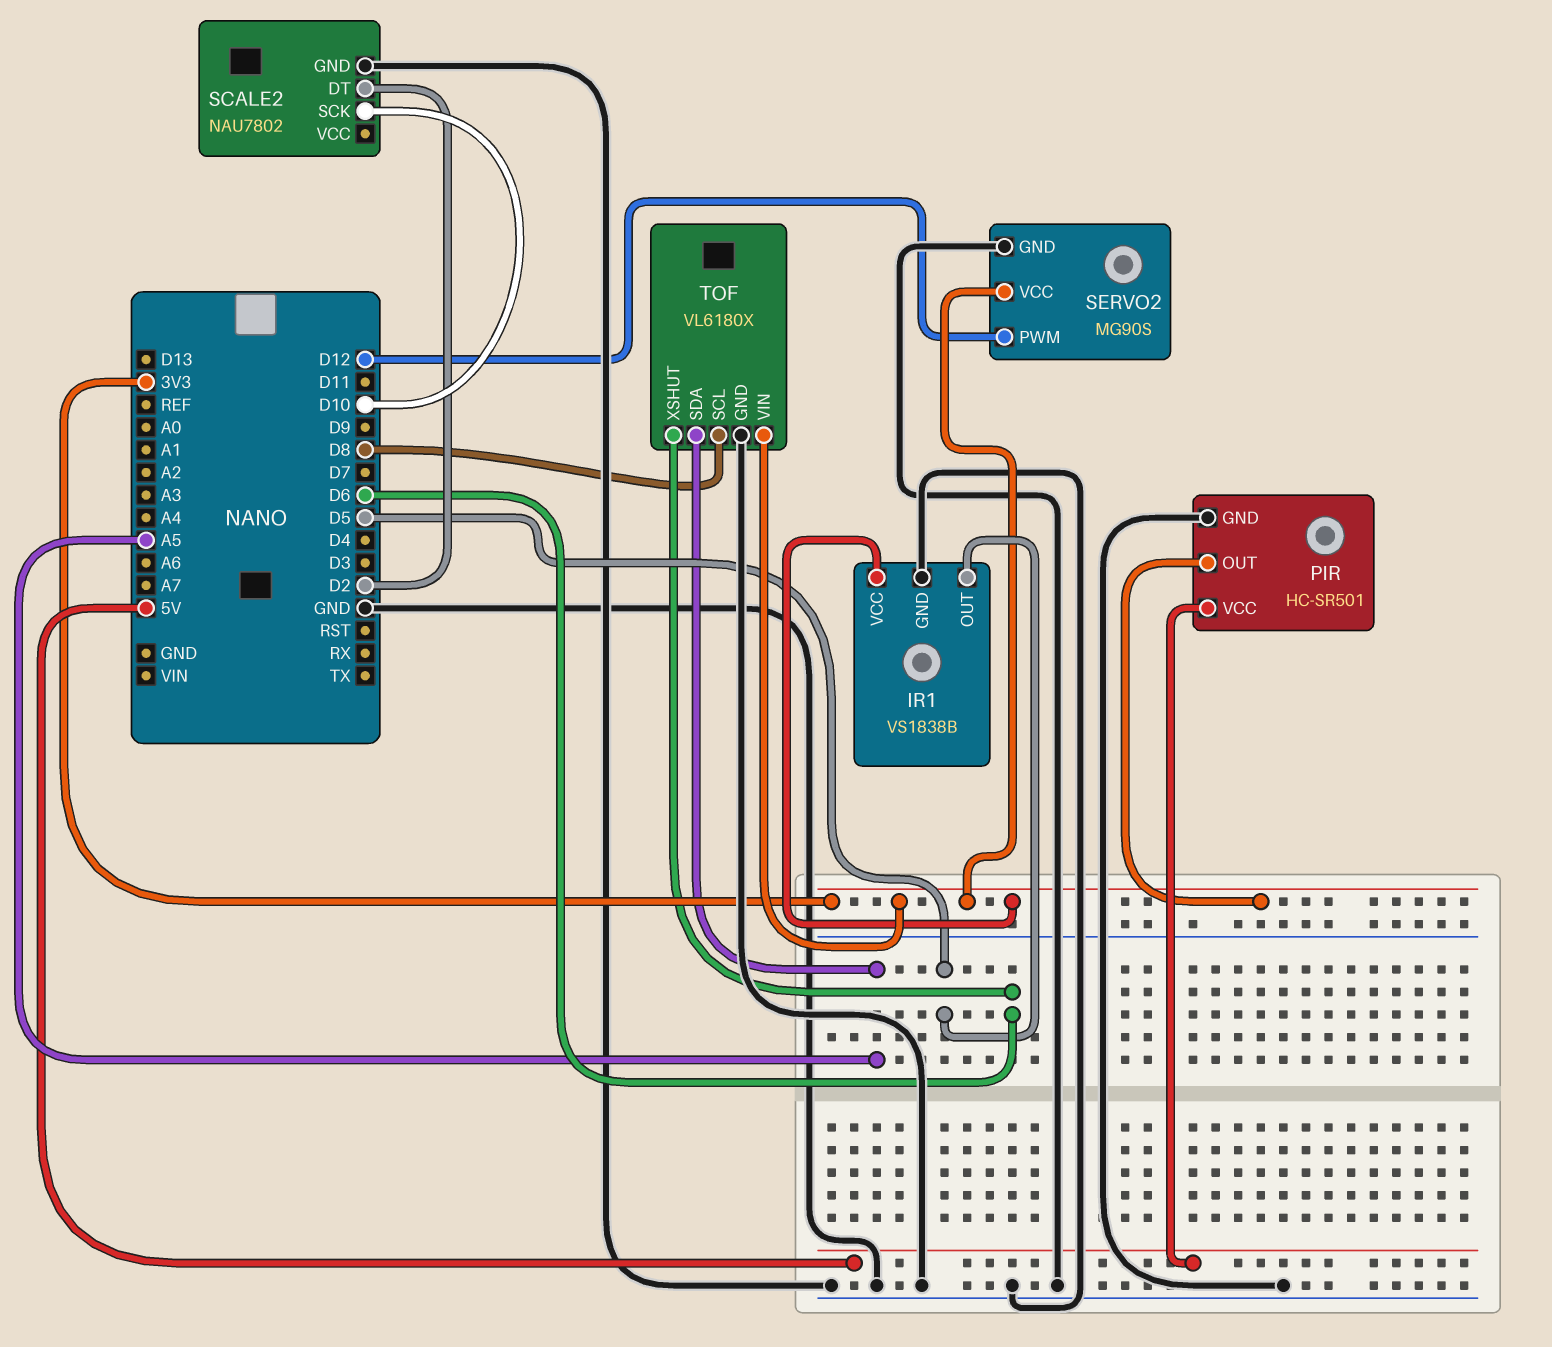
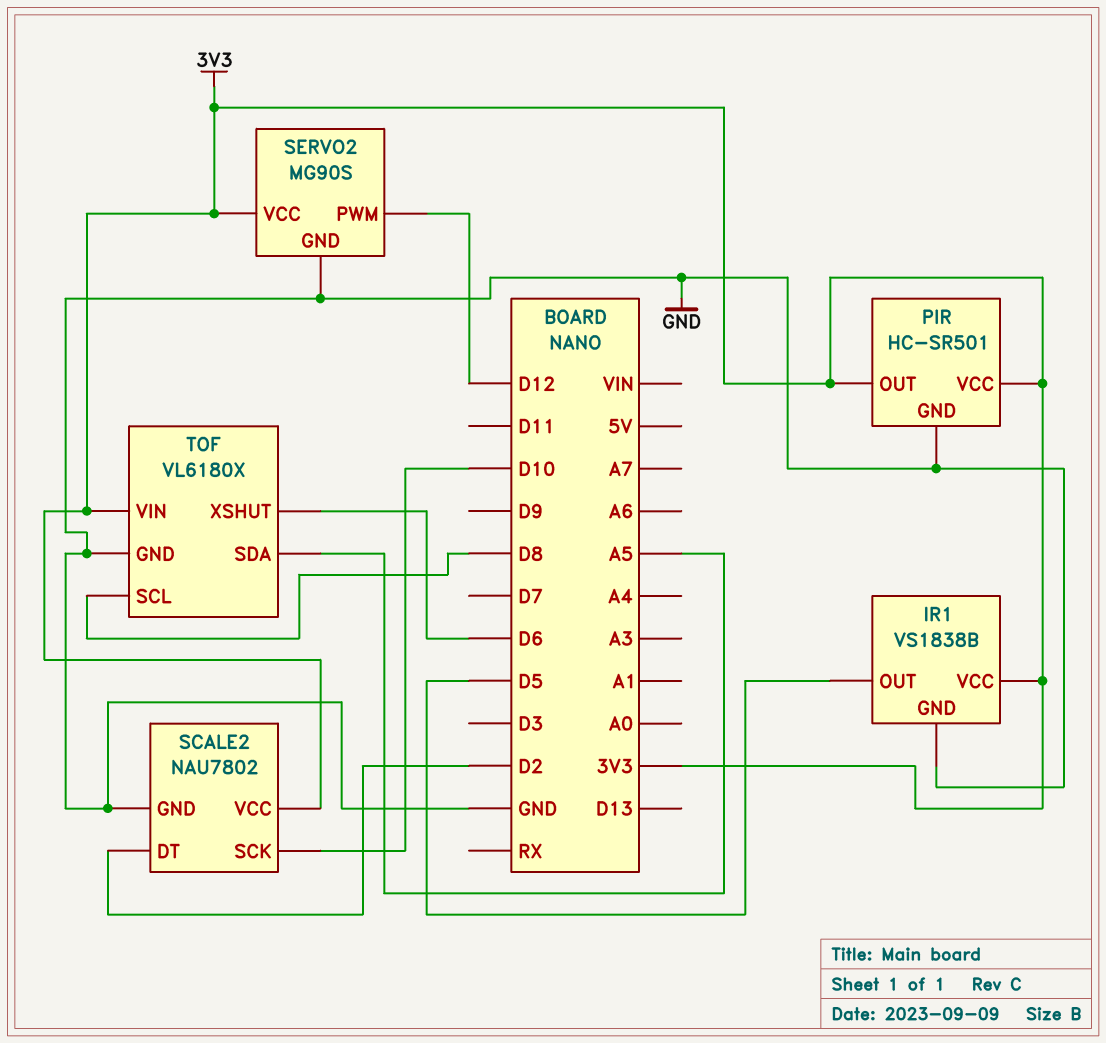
PIR pin VCC: 5V -> 3V3
SCALE2 pin VCC: none -> 3V3

